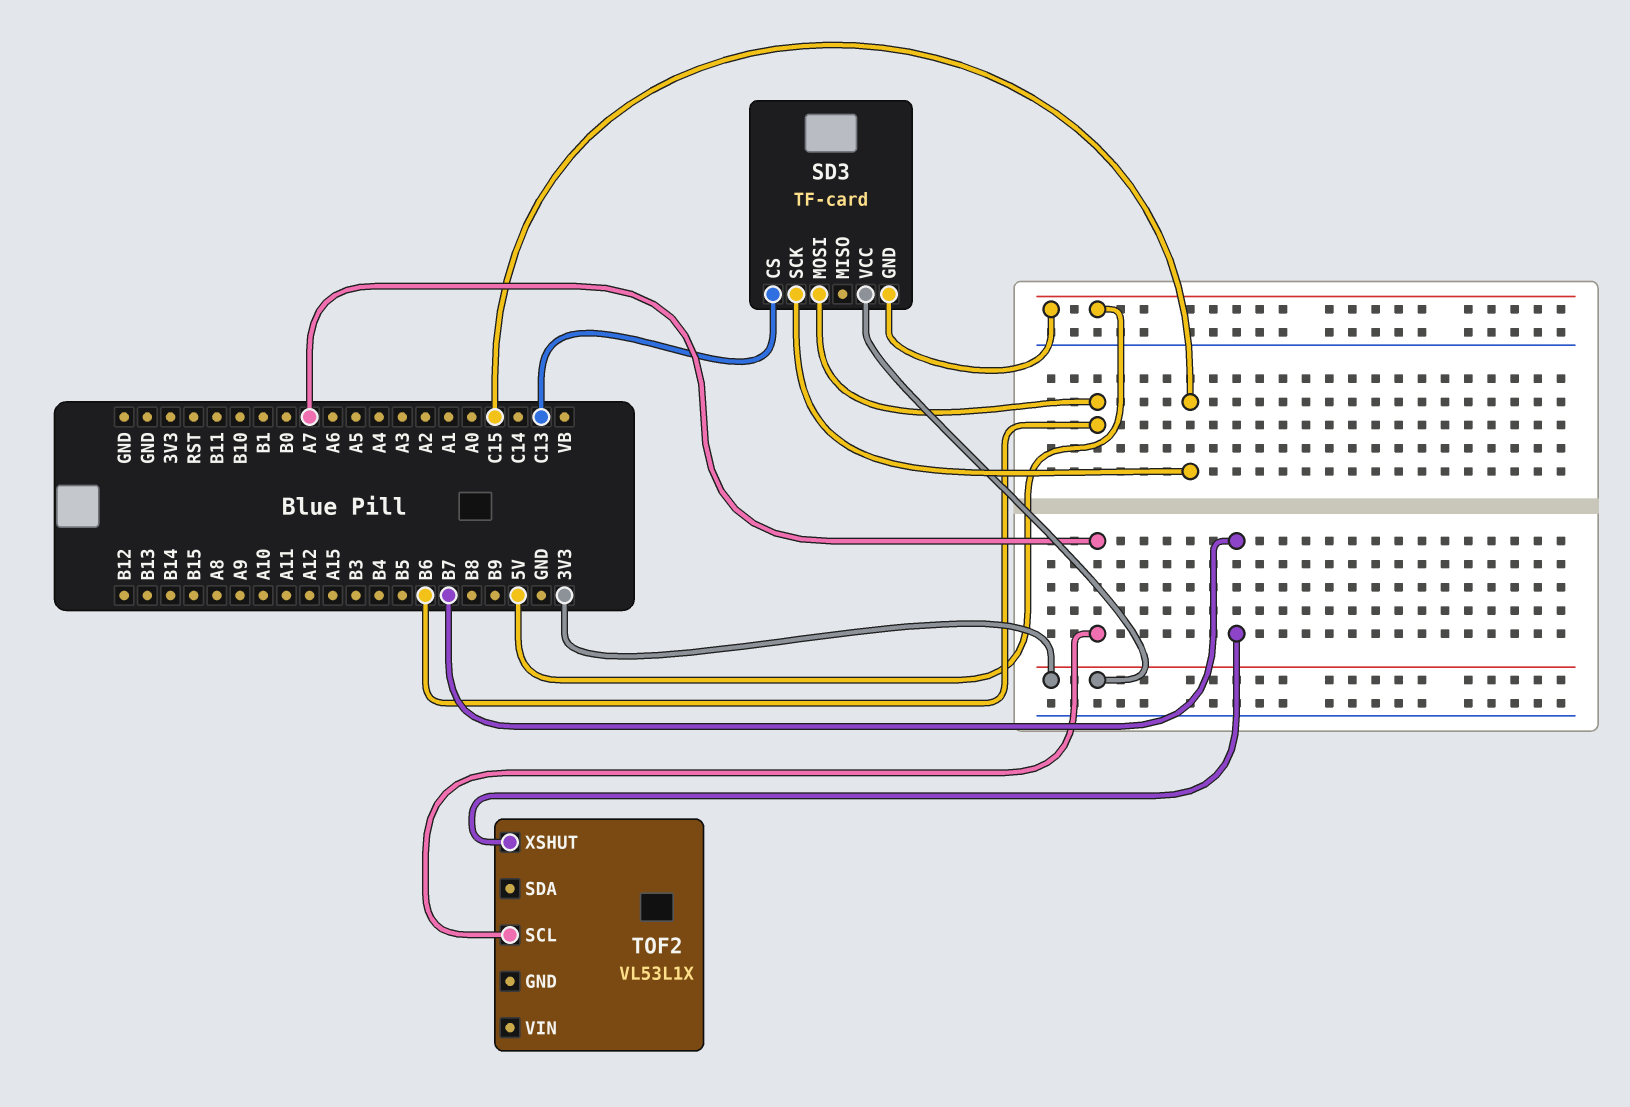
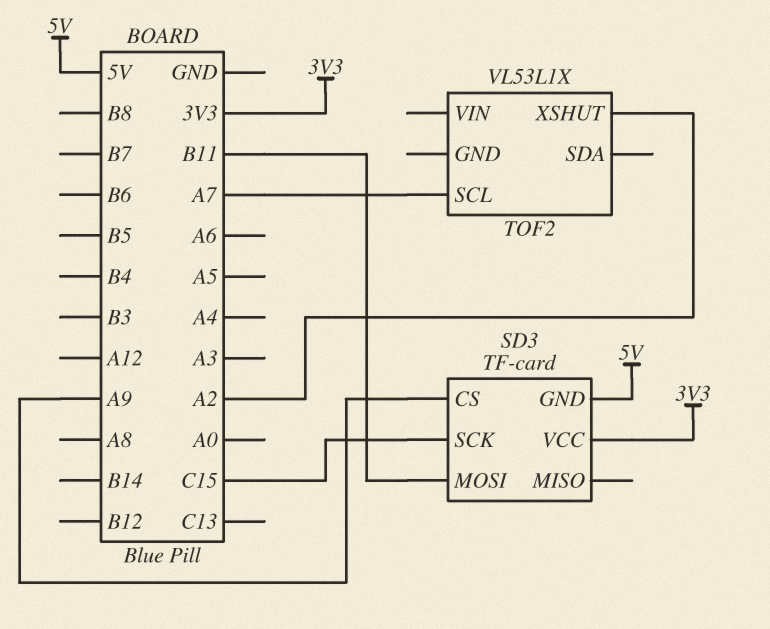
SD3 pin CS: C13 -> A9
SD3 pin MOSI: B6 -> B11
TOF2 pin XSHUT: B7 -> A2

